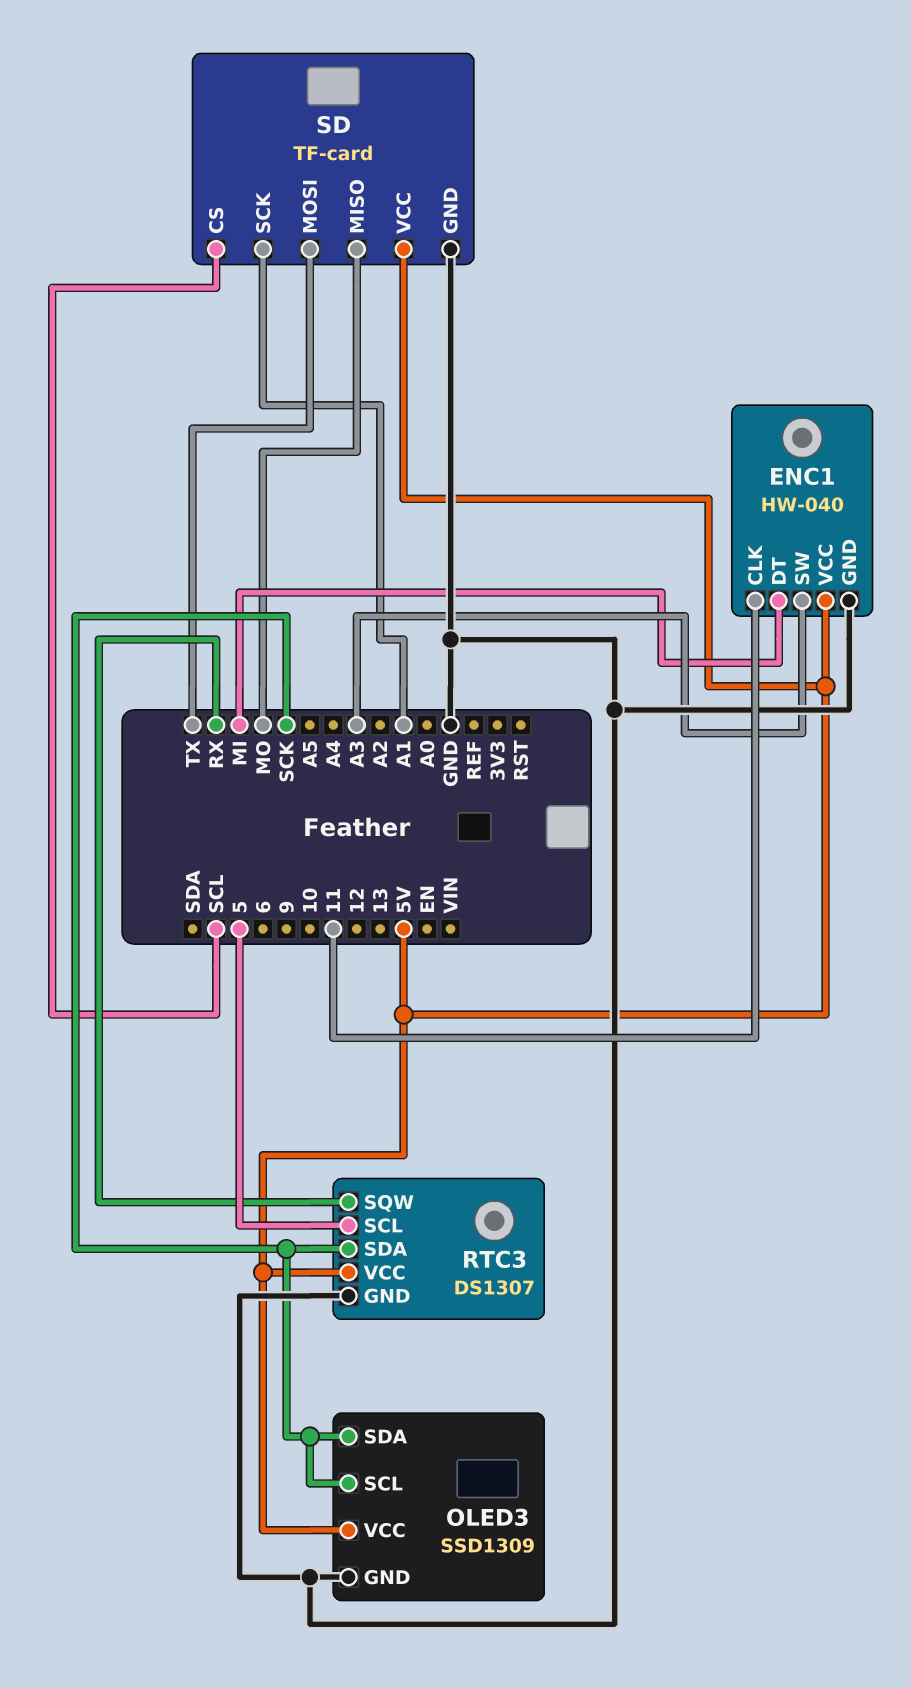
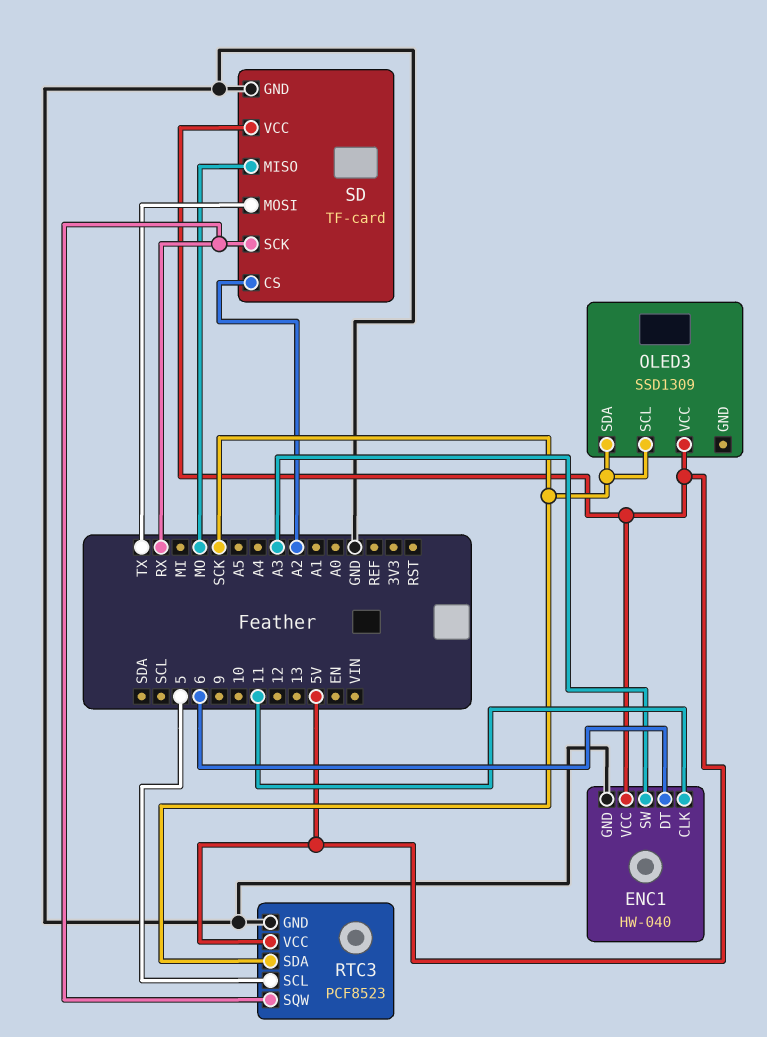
ENC1 pin DT: MI -> 6
OLED3 pin GND: GND -> none
RTC3: DS1307 -> PCF8523
SD pin CS: SCL -> A2
SD pin SCK: A1 -> RX

